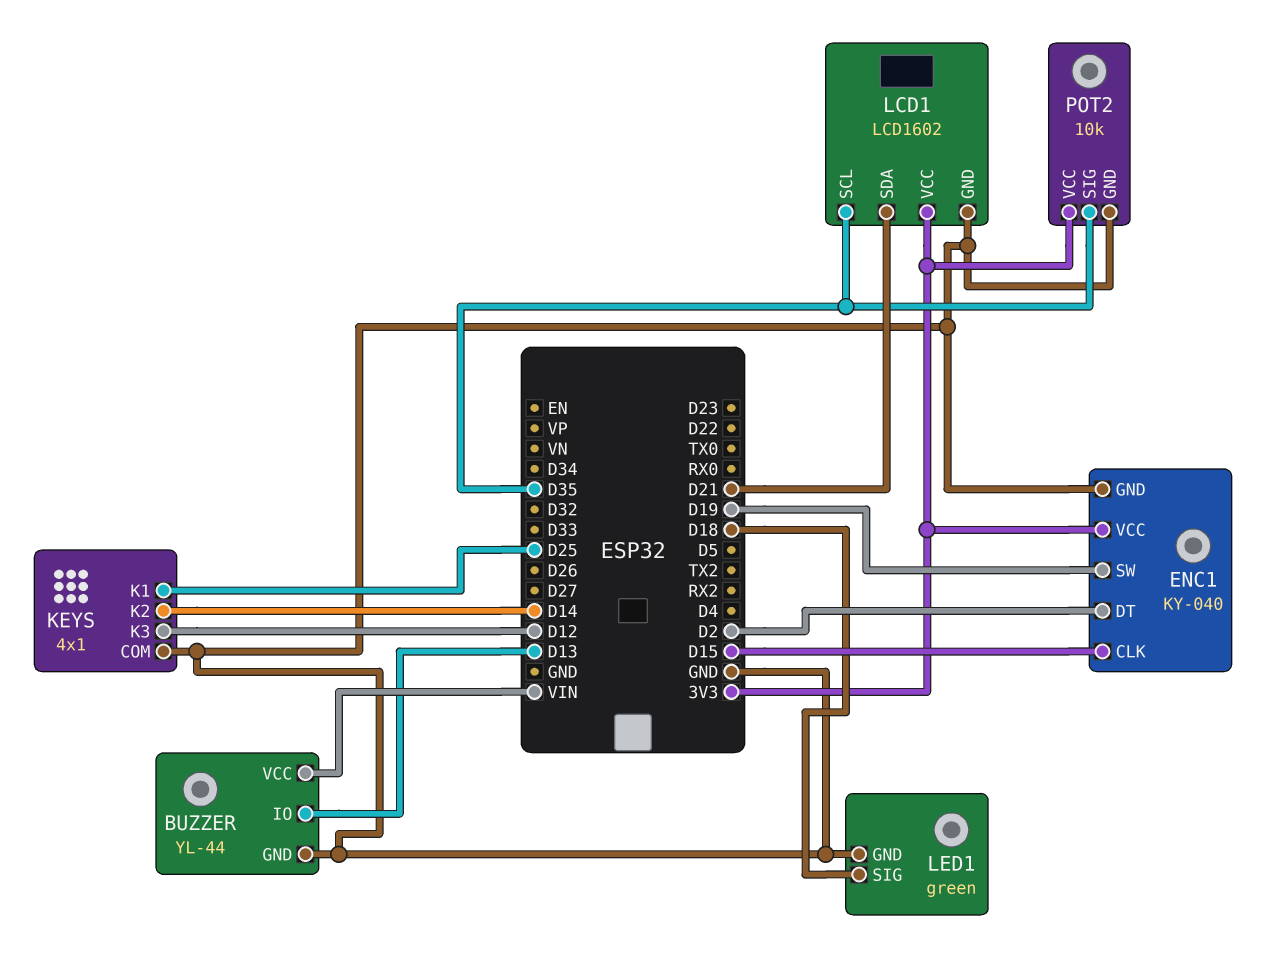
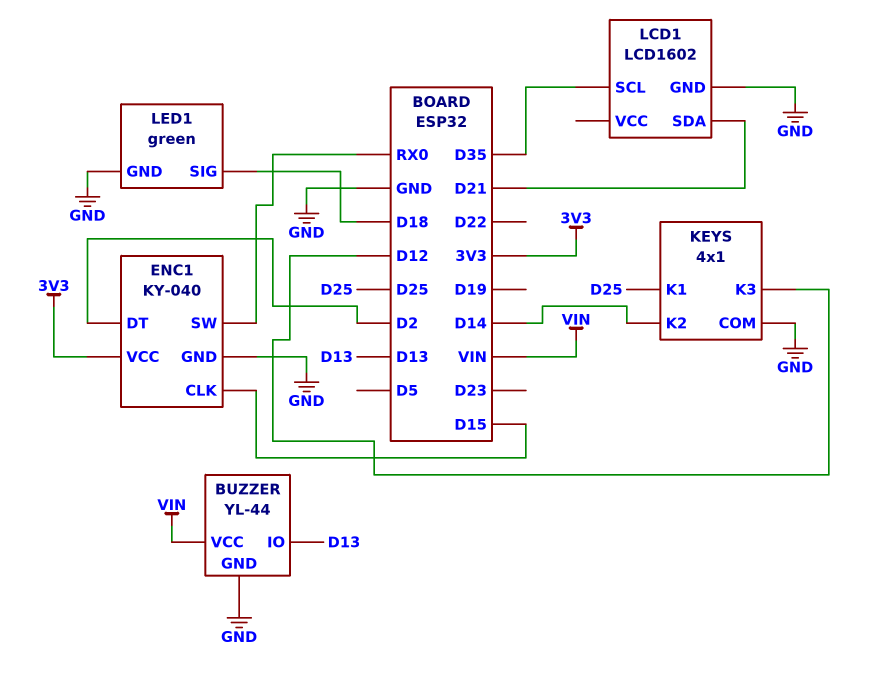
ENC1 pin SW: D19 -> RX0
LCD1 pin VCC: 3V3 -> none
POT2: 10k -> none
POT2 pin GND: GND -> none
POT2 pin SIG: D35 -> none
POT2 pin VCC: 3V3 -> none

